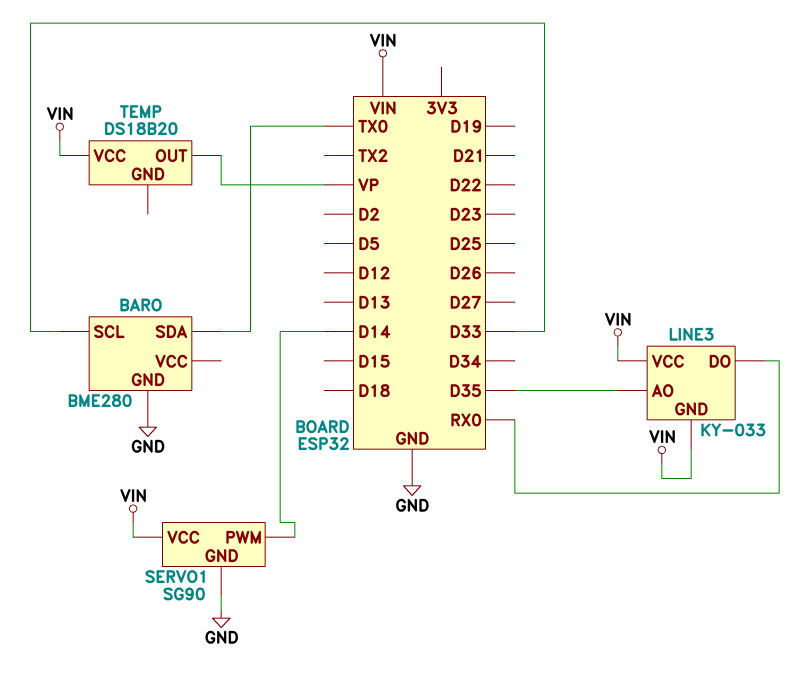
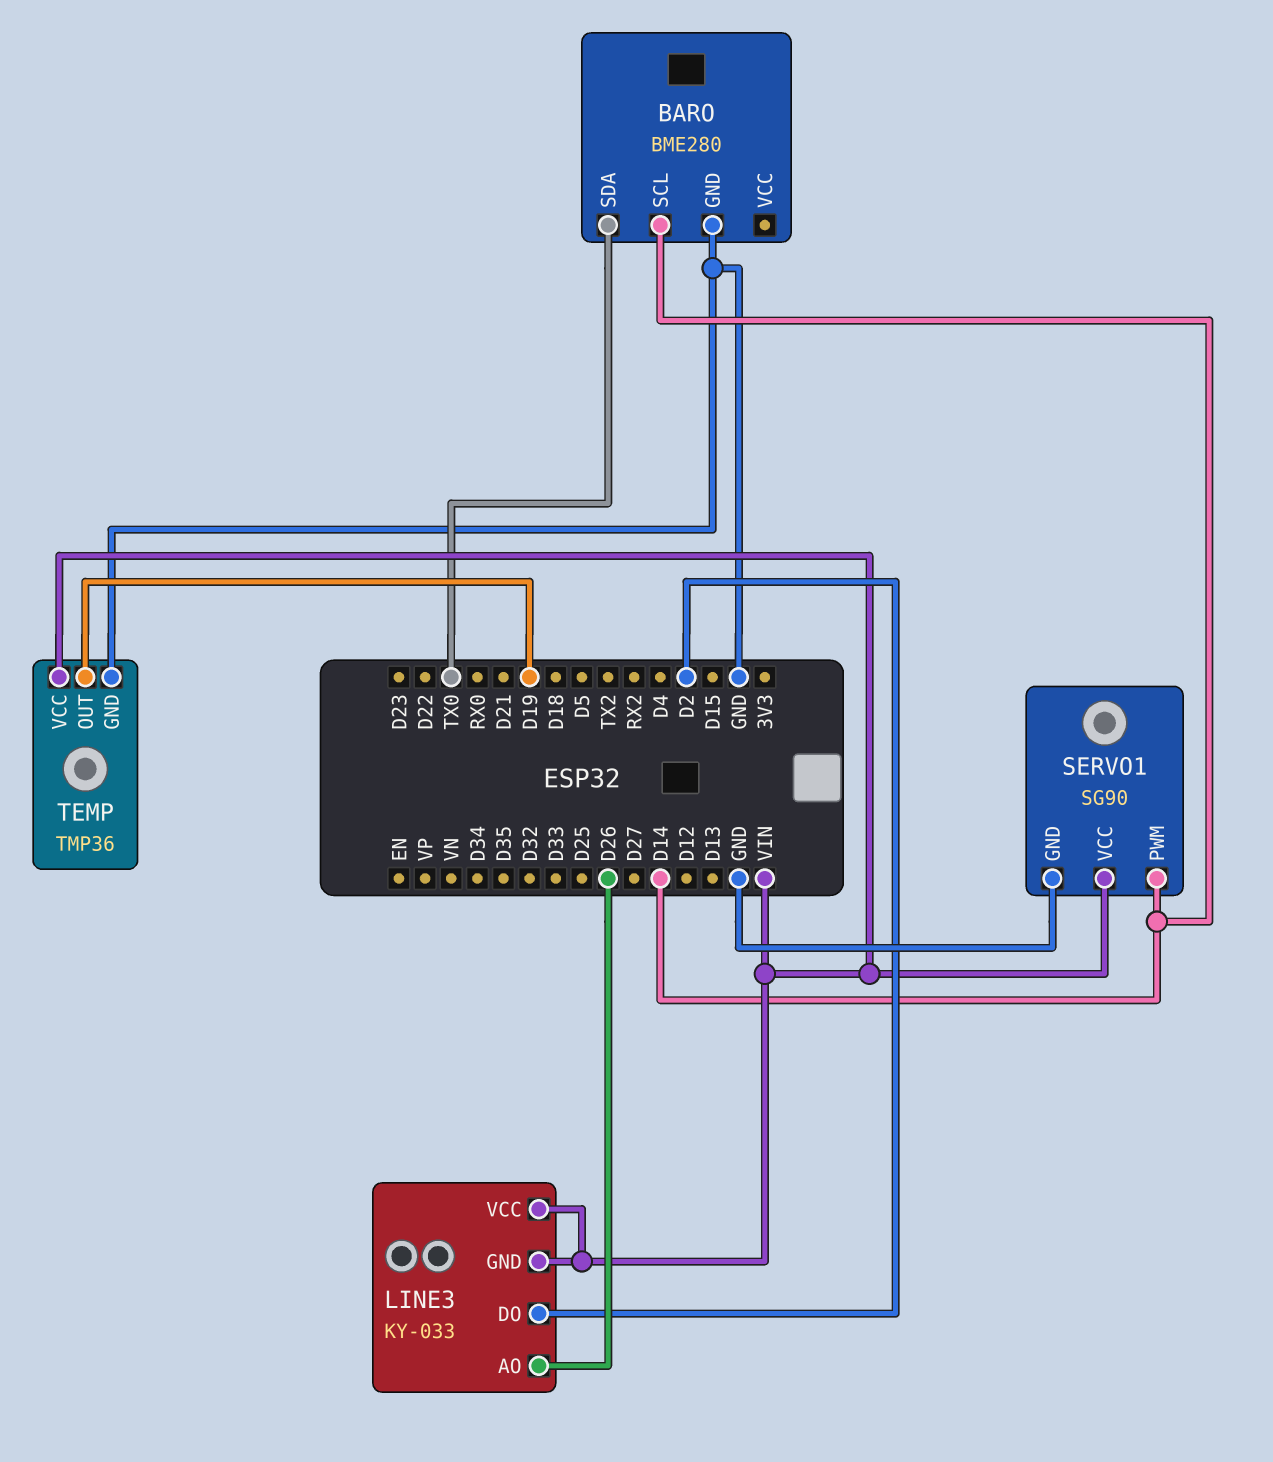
BARO pin SCL: D33 -> D14
LINE3 pin AO: D35 -> D26
LINE3 pin DO: RX0 -> D2
TEMP: DS18B20 -> TMP36
TEMP pin GND: none -> GND
TEMP pin OUT: VP -> D19

